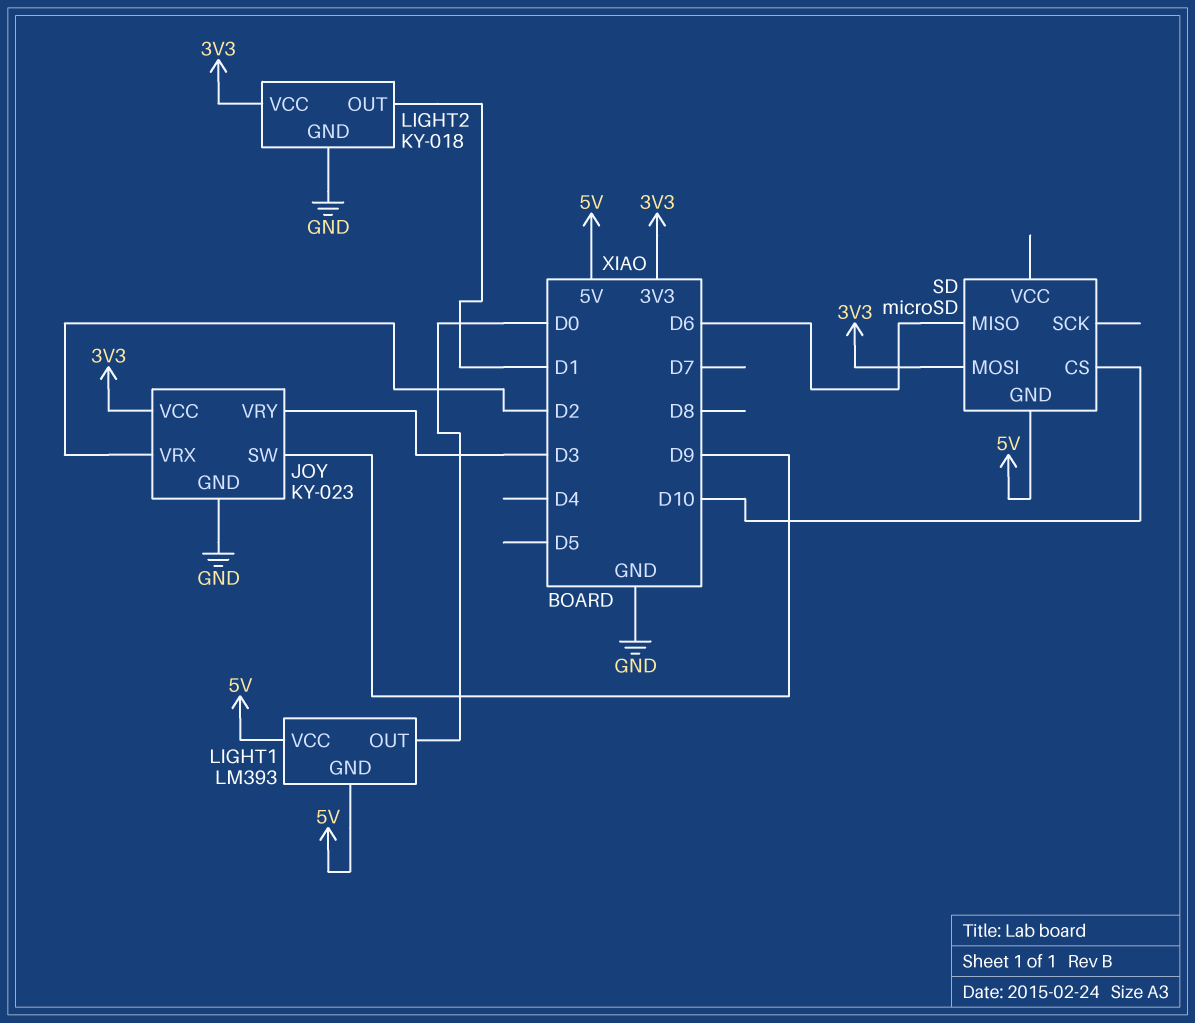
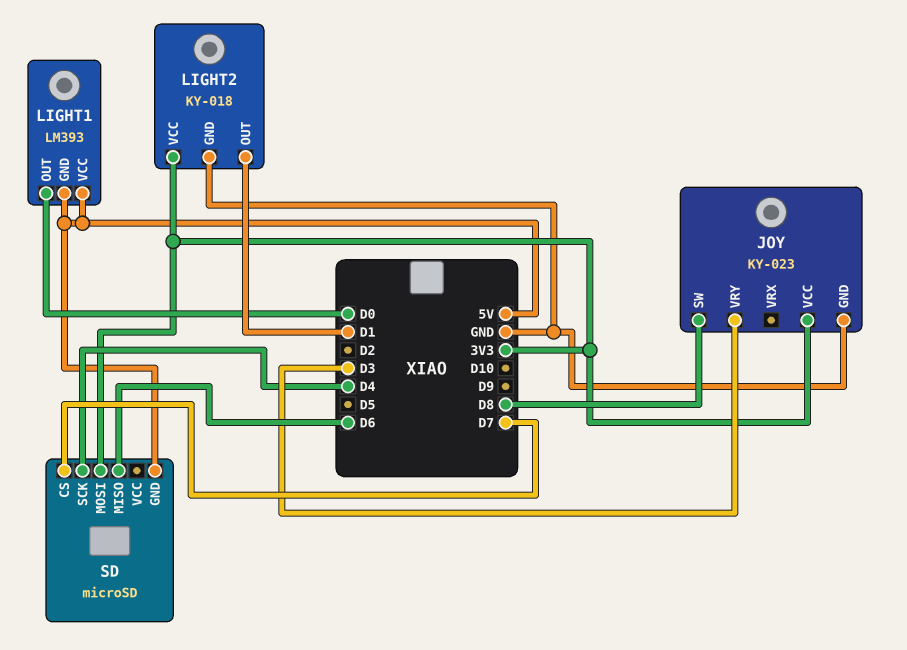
JOY pin SW: D9 -> D8
JOY pin VRX: D2 -> none
SD pin CS: D10 -> D7
SD pin SCK: none -> D4

